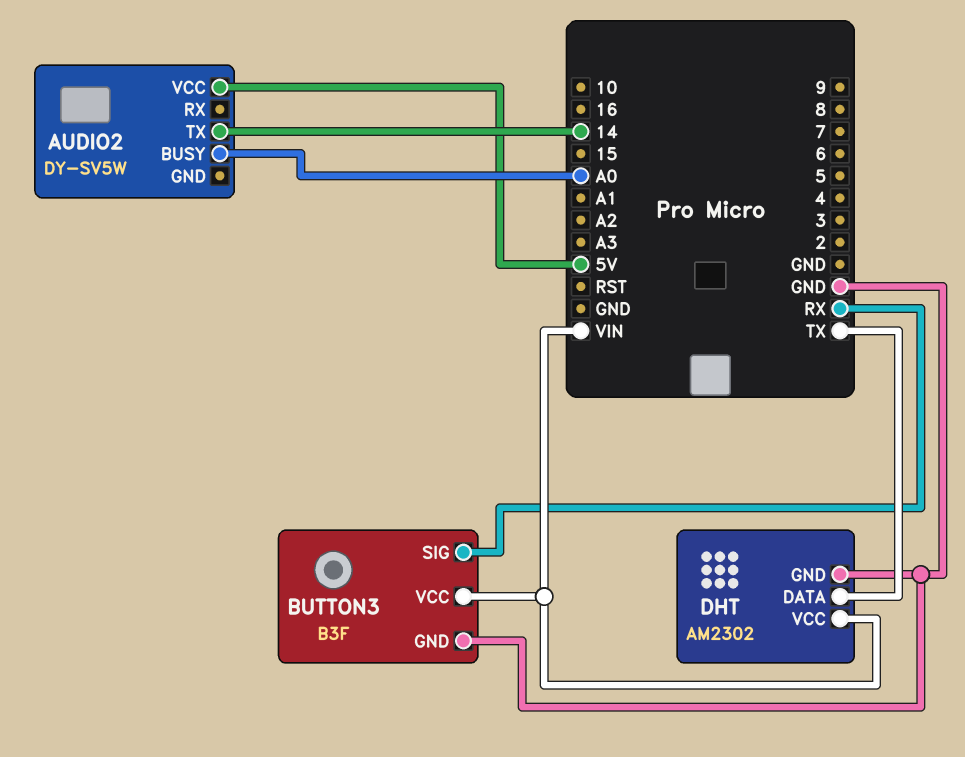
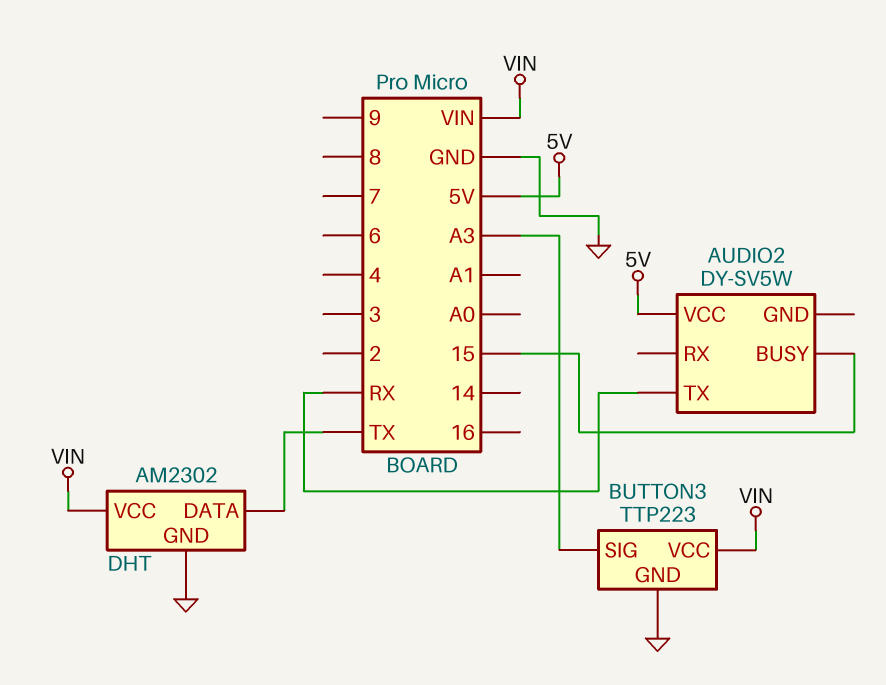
AUDIO2 pin BUSY: A0 -> 15
AUDIO2 pin TX: 14 -> RX
BUTTON3: B3F -> TTP223
BUTTON3 pin SIG: RX -> A3

